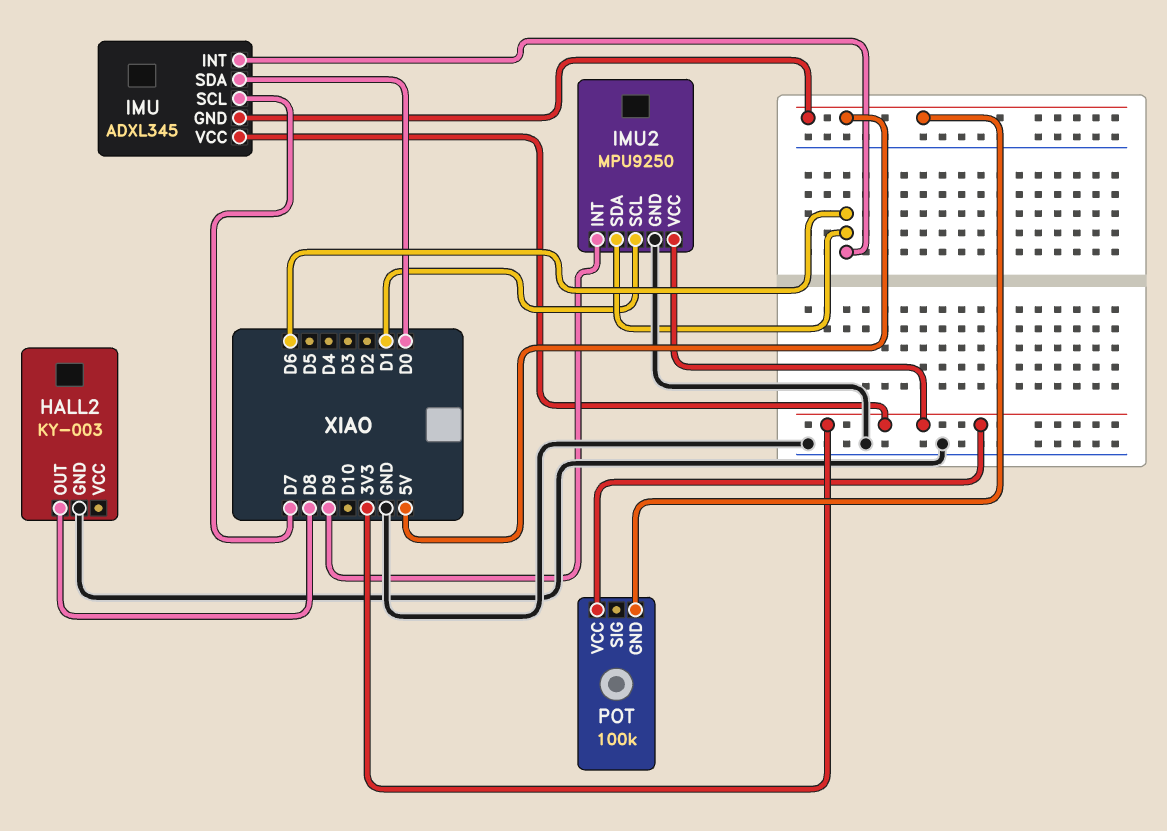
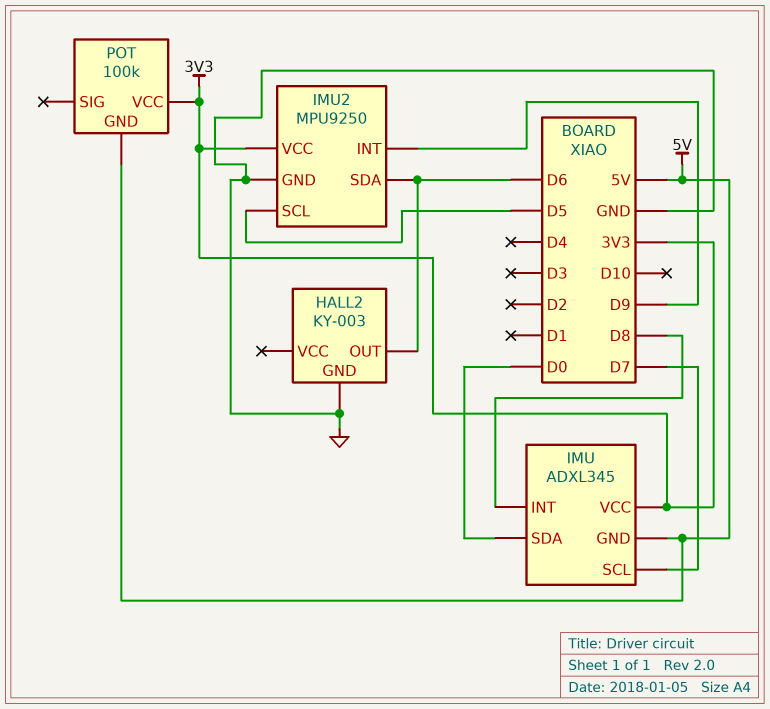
HALL2 pin OUT: D8 -> D6
IMU pin INT: D6 -> D8
IMU2 pin SCL: D1 -> D5

